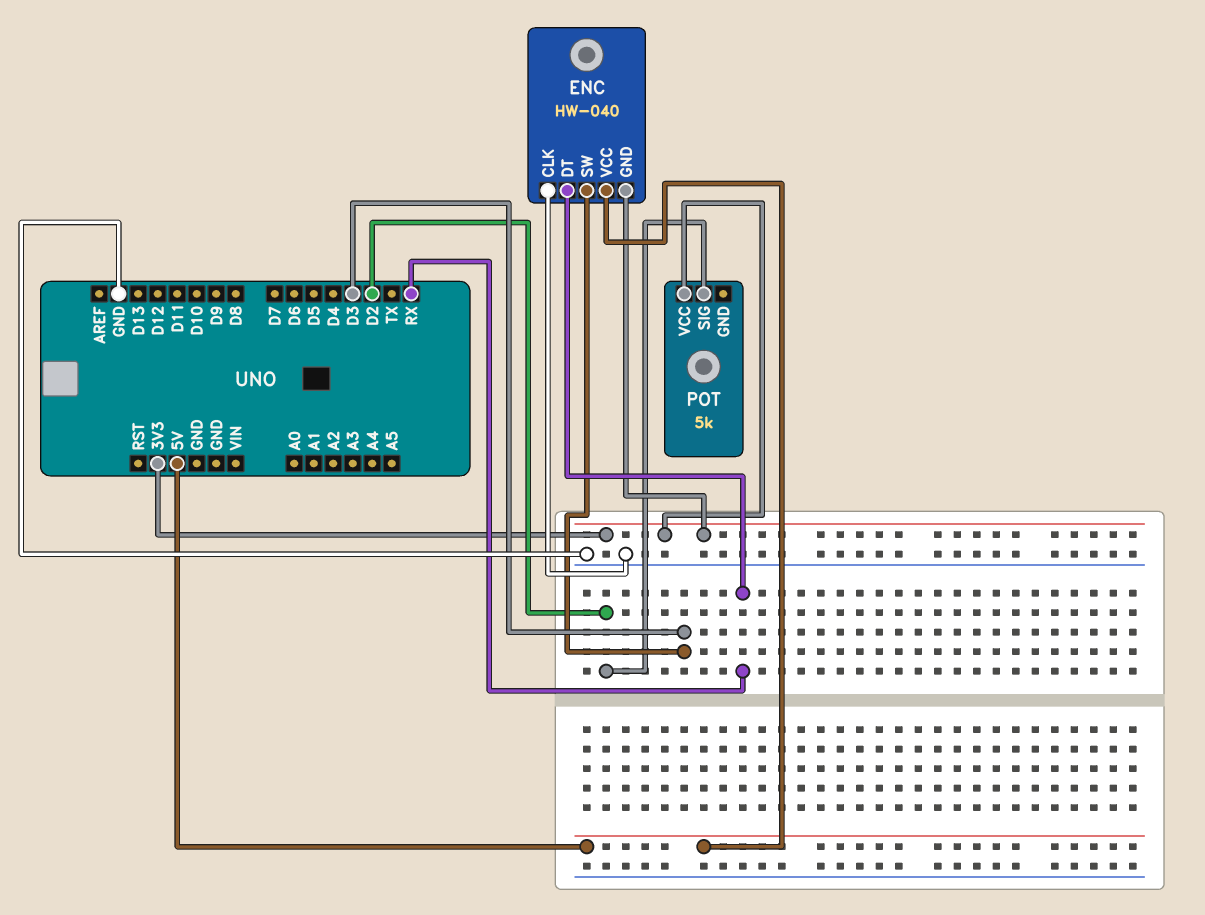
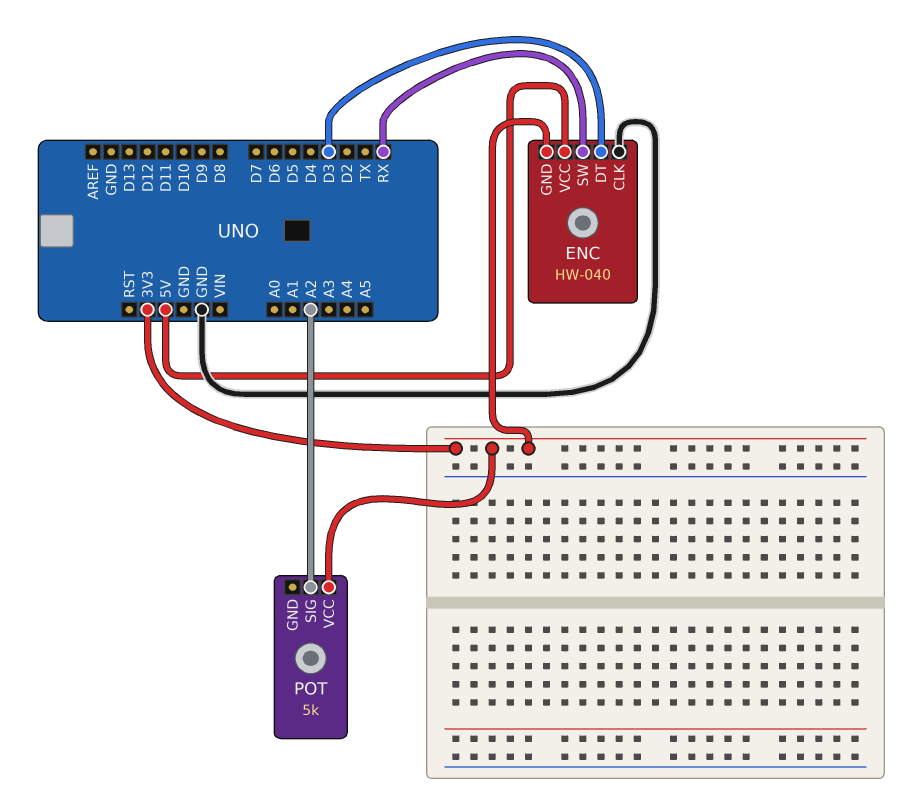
ENC pin DT: RX -> D3
ENC pin SW: D3 -> RX
POT pin SIG: D2 -> A2

